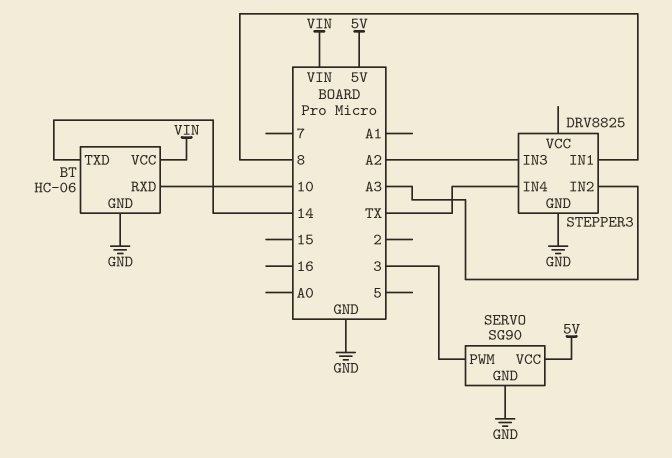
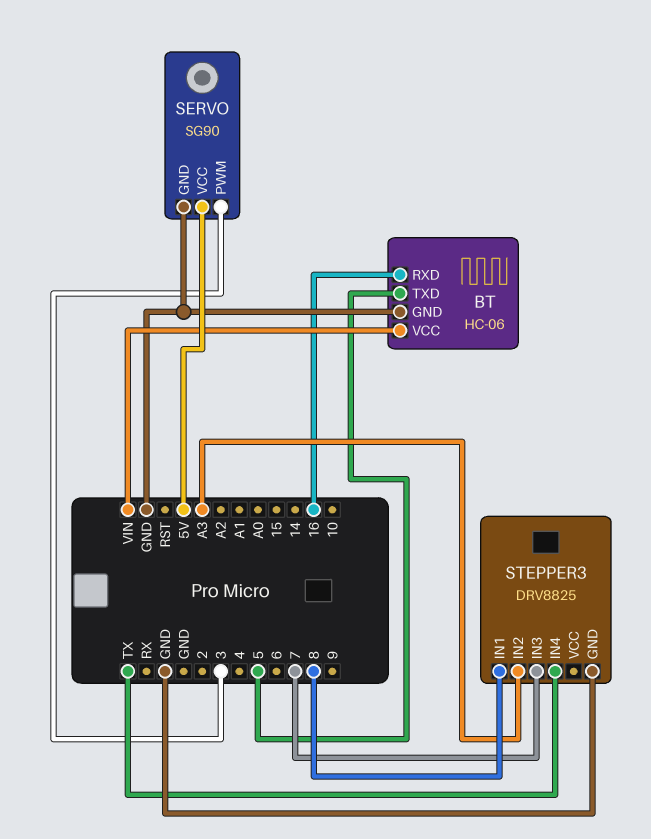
BT pin RXD: 10 -> 16
BT pin TXD: 14 -> 5
STEPPER3 pin IN3: A2 -> 7

